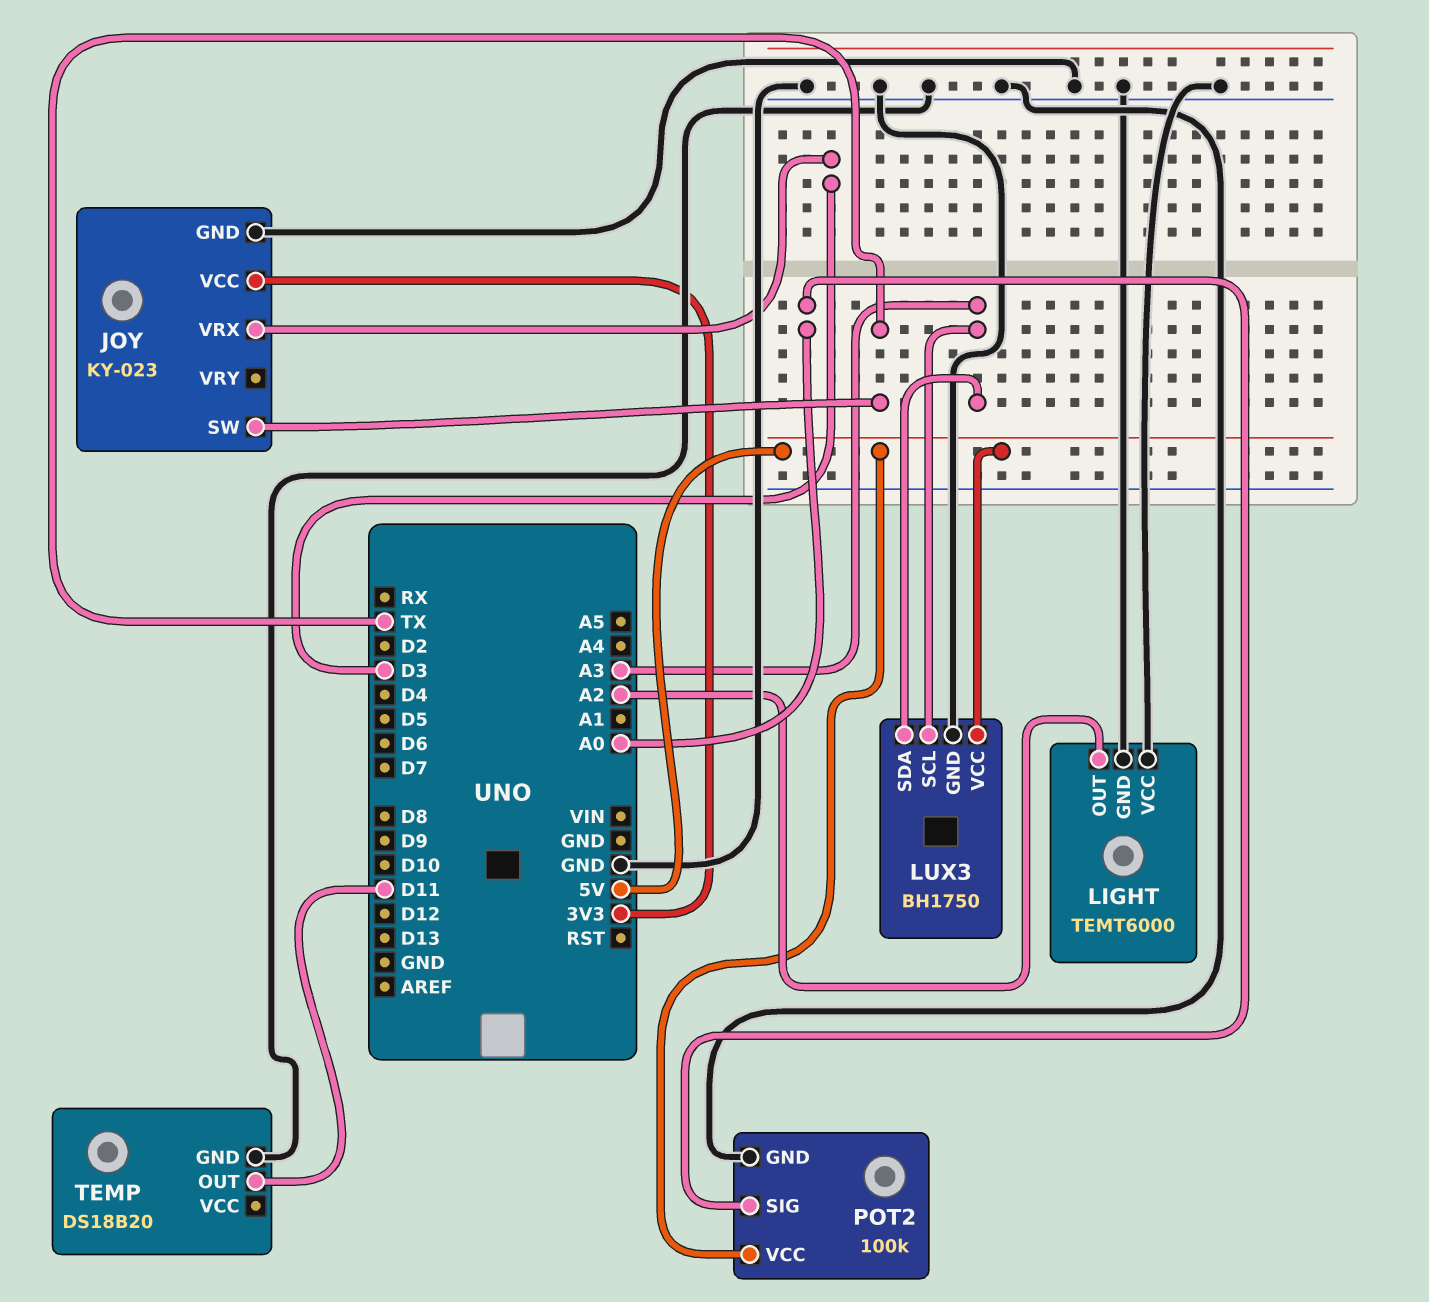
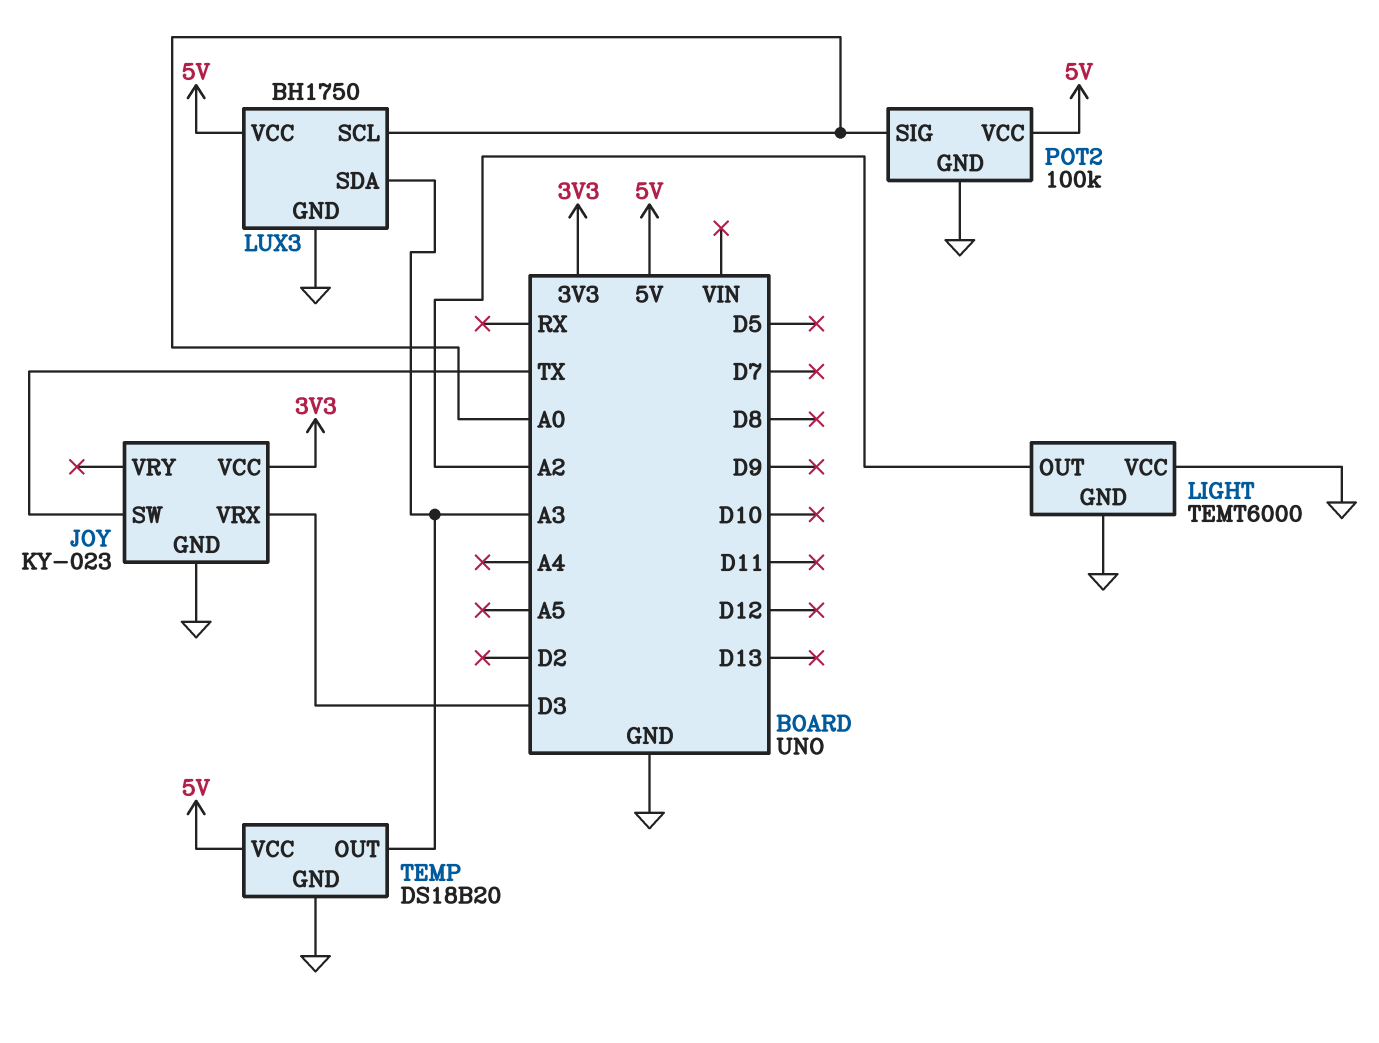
LUX3 pin SCL: A3 -> A0
TEMP pin OUT: D11 -> A3
TEMP pin VCC: none -> 5V

